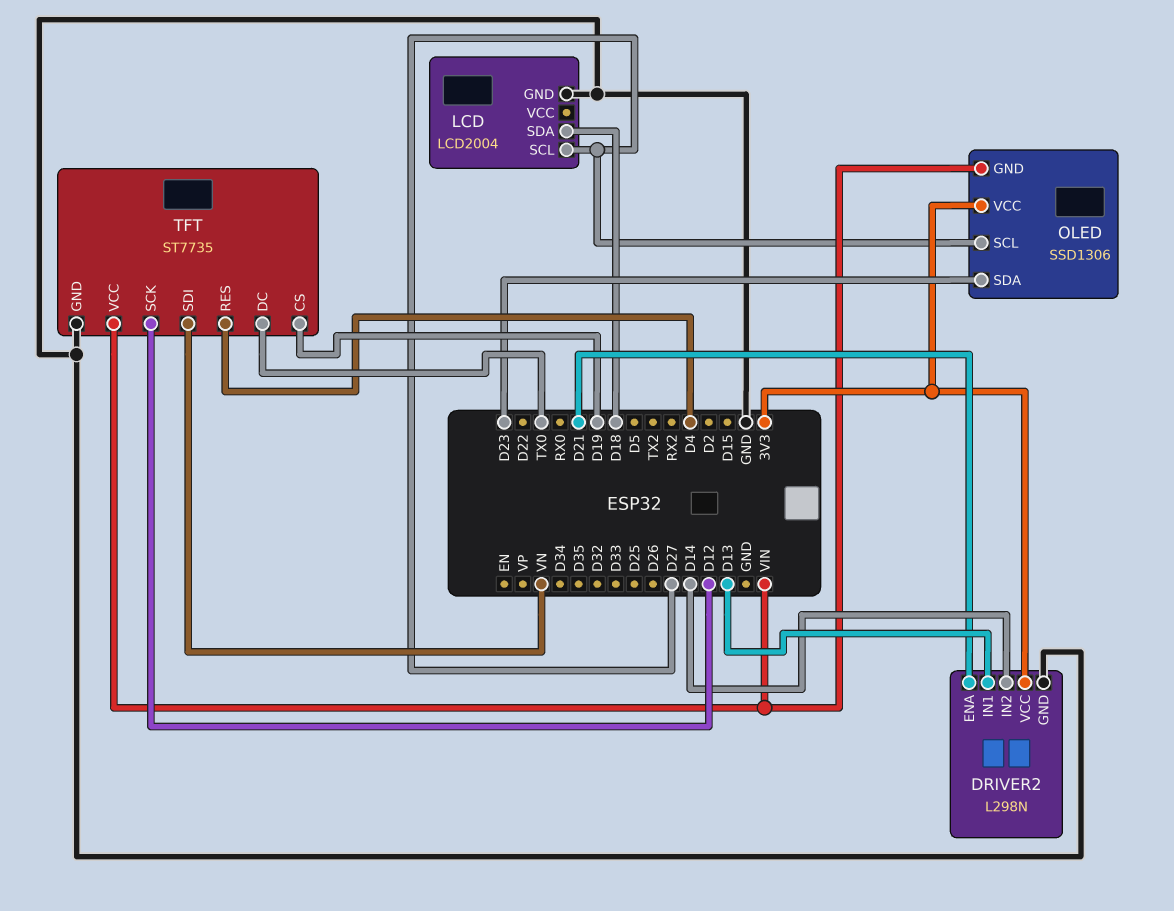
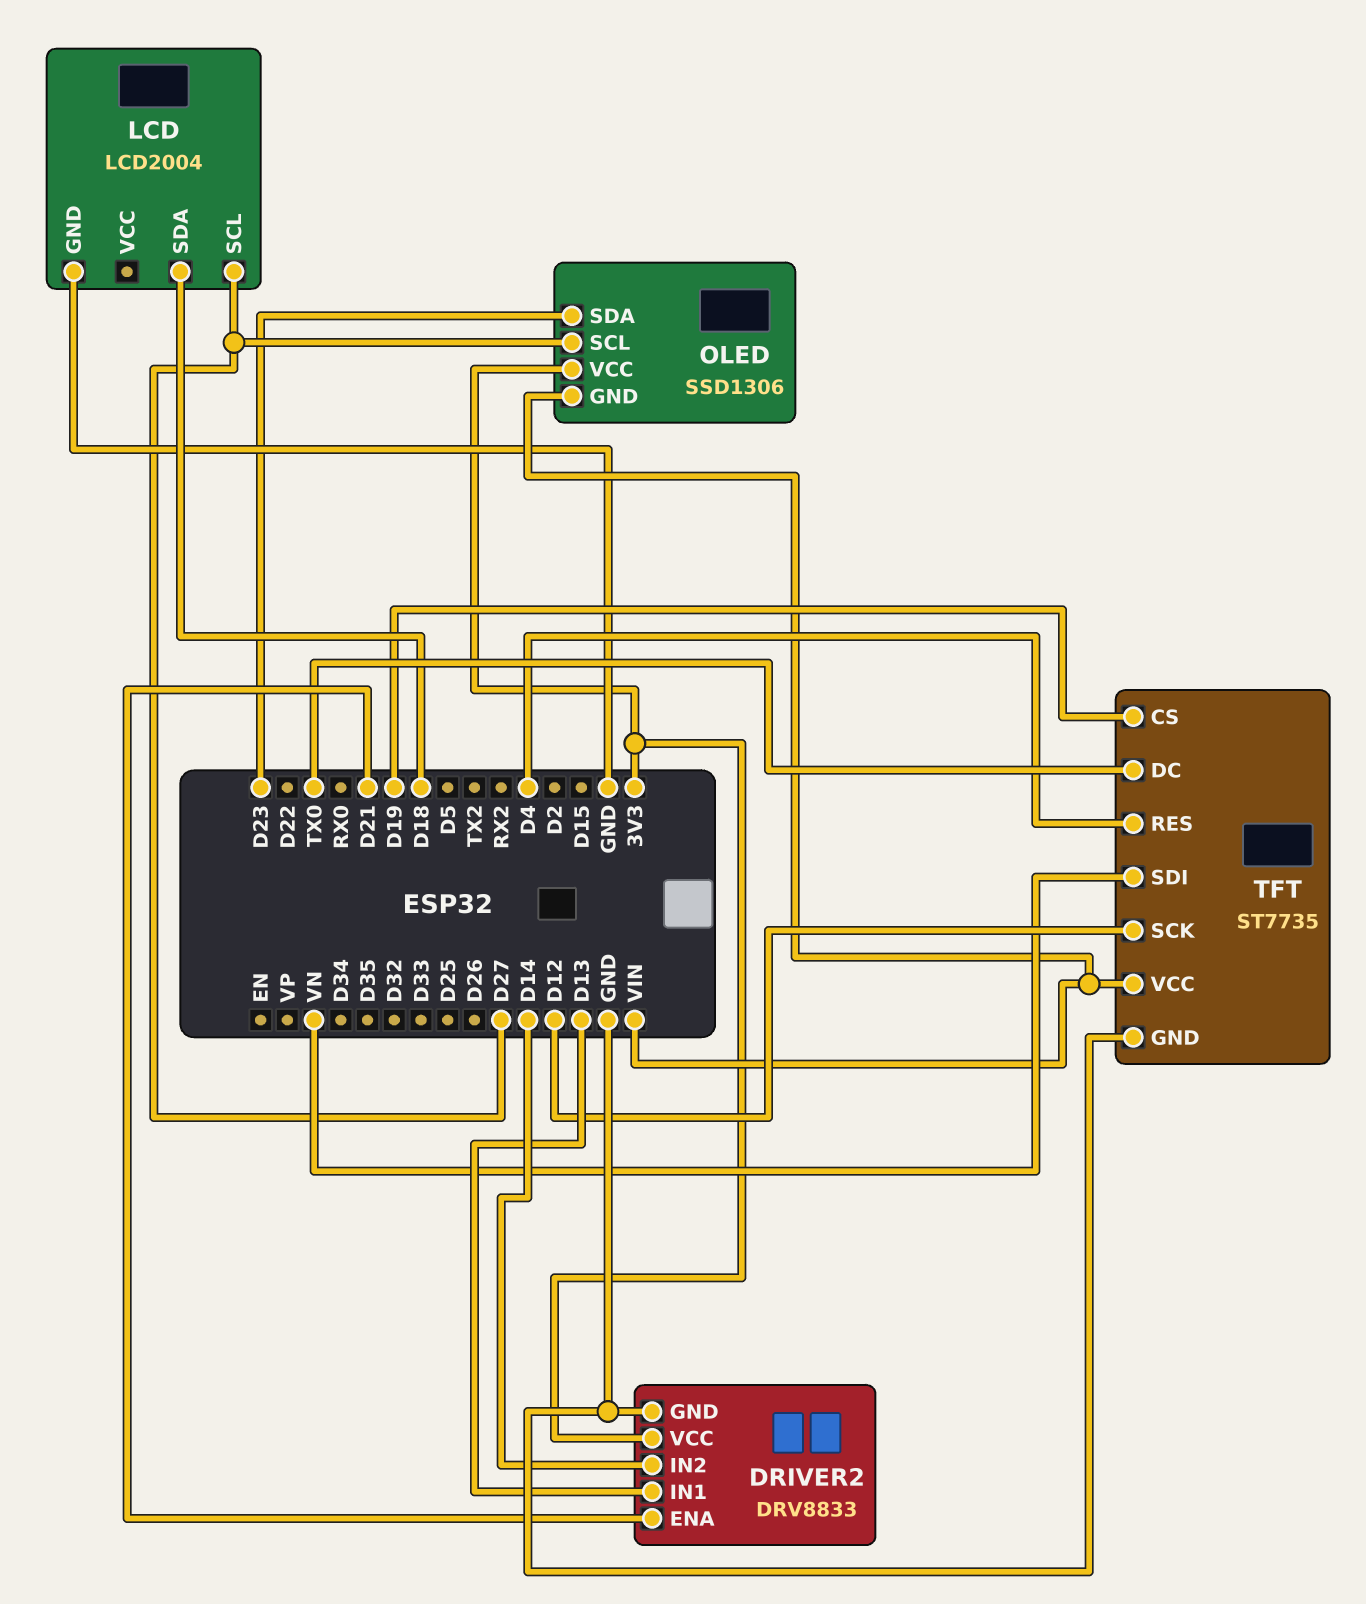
DRIVER2: L298N -> DRV8833

